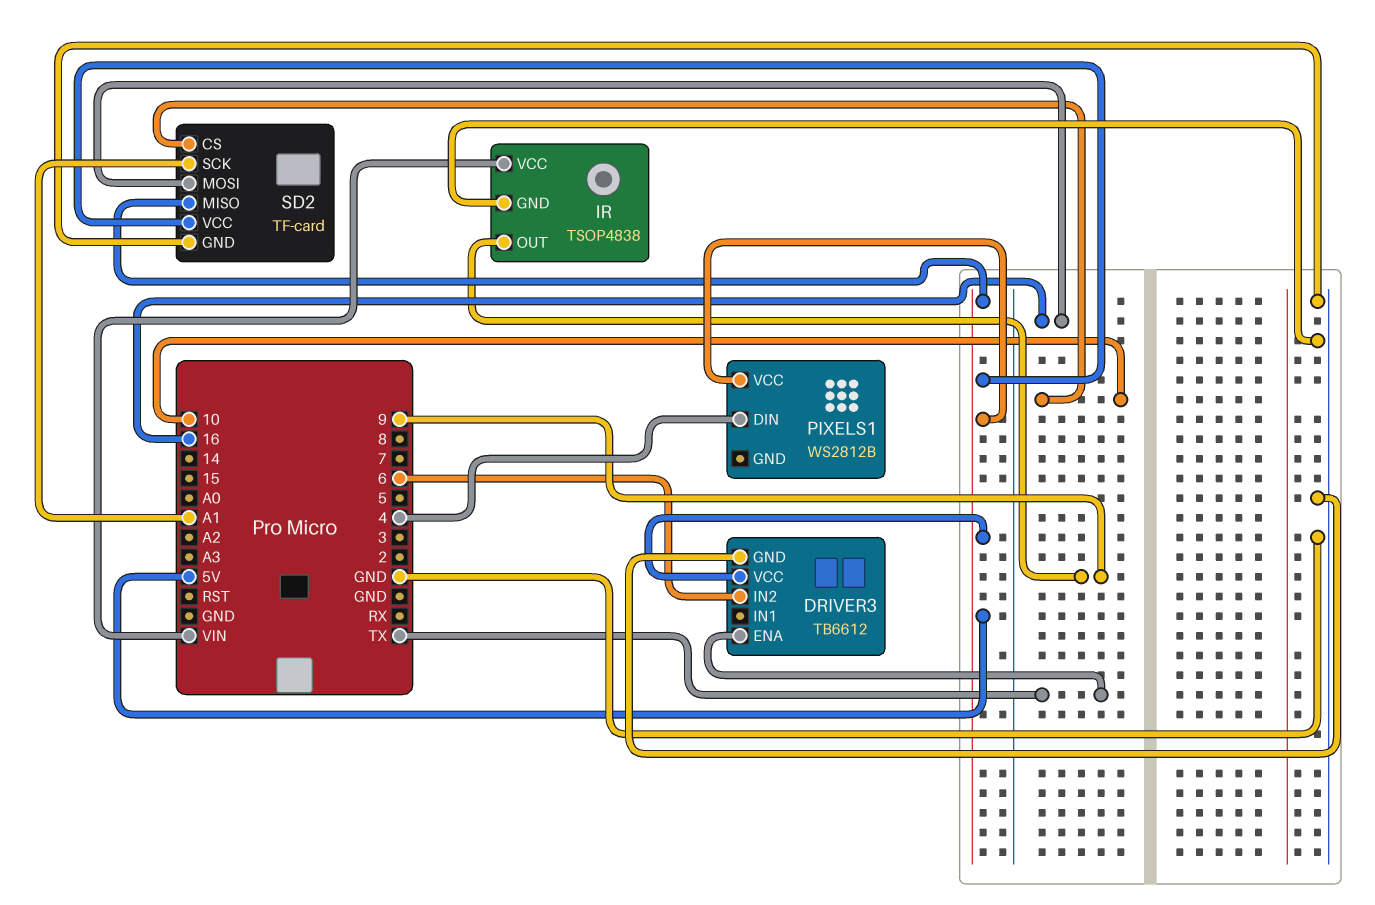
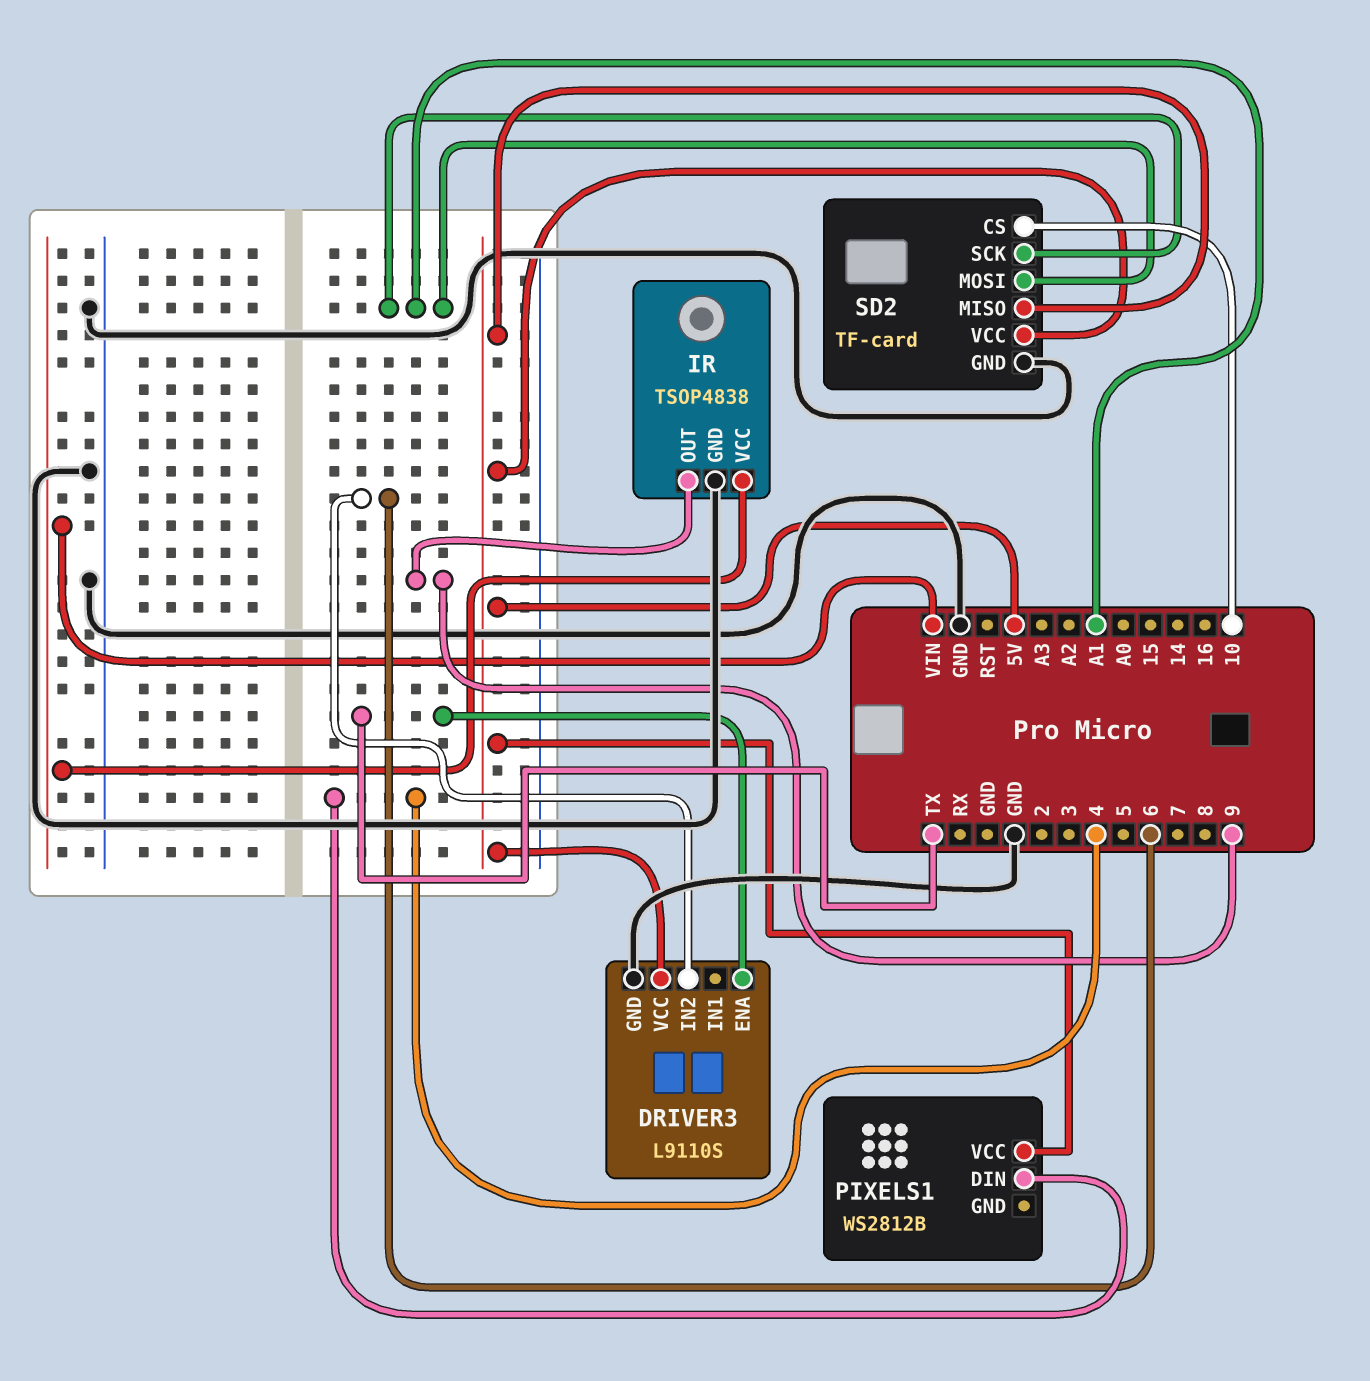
DRIVER3: TB6612 -> L9110S
SD2 pin MOSI: 16 -> A1

